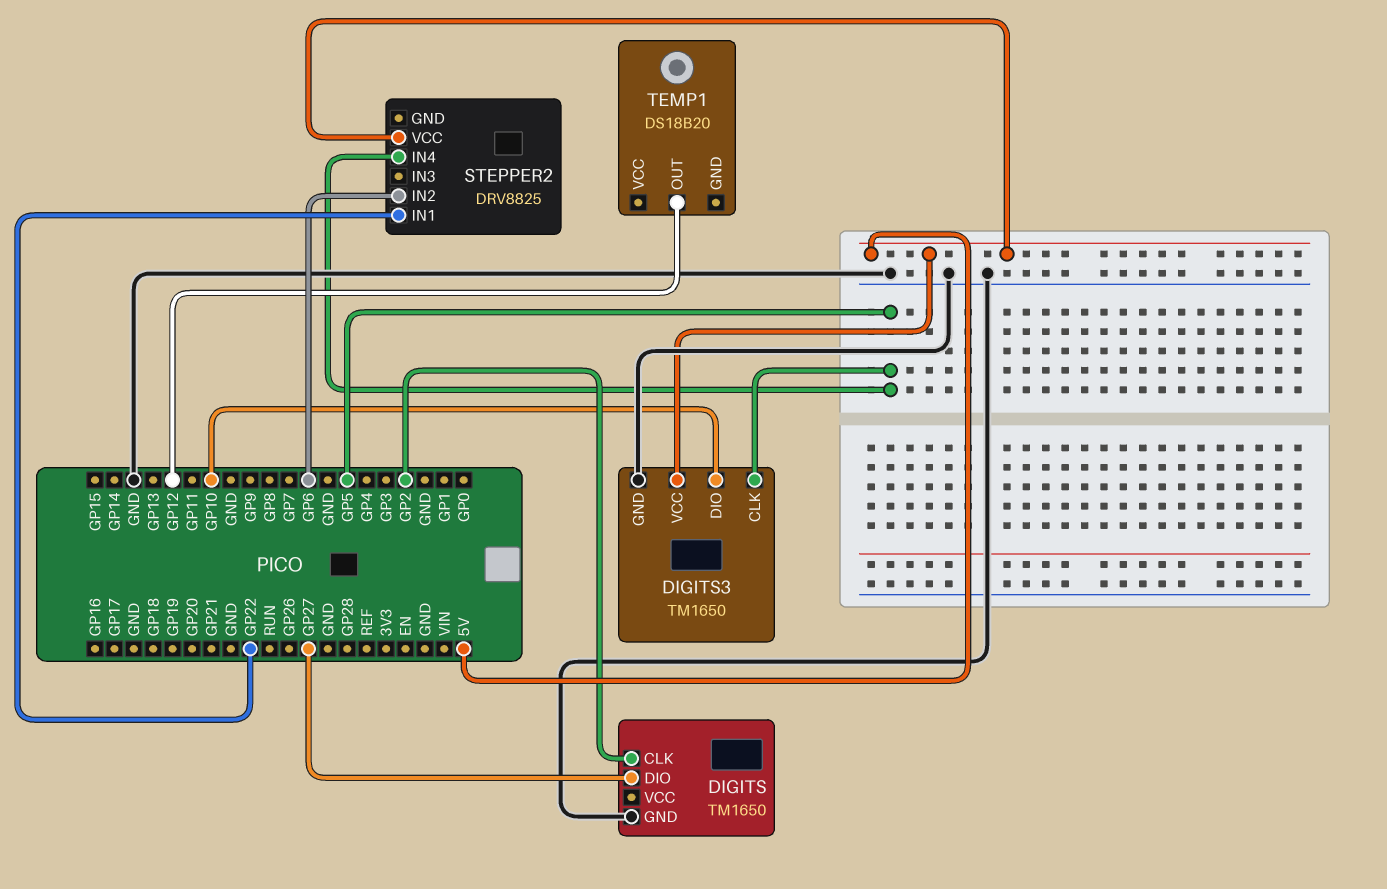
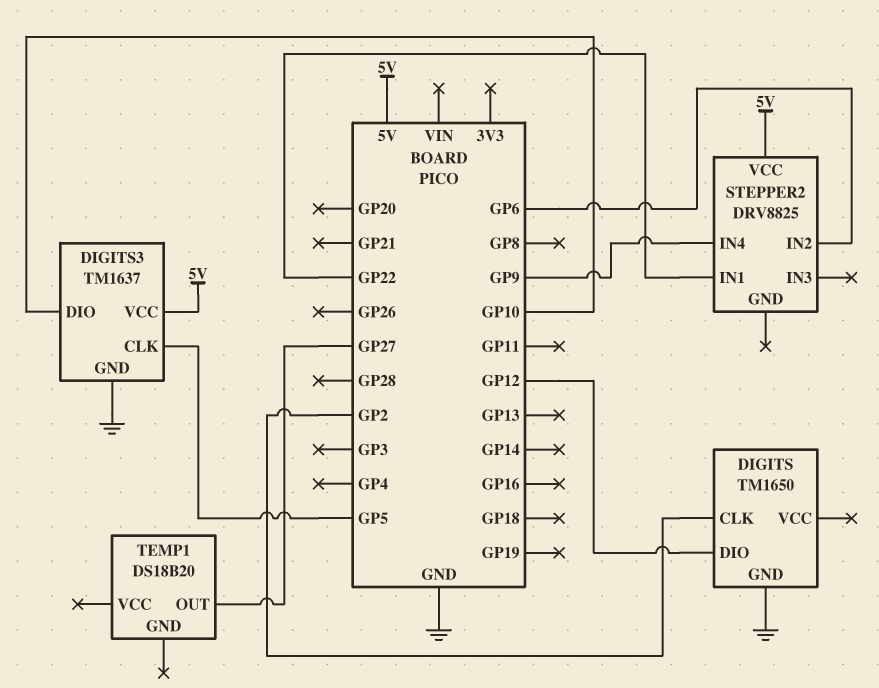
DIGITS pin DIO: GP27 -> GP12
DIGITS3: TM1650 -> TM1637
STEPPER2 pin IN4: GP5 -> GP9
TEMP1 pin OUT: GP12 -> GP27

